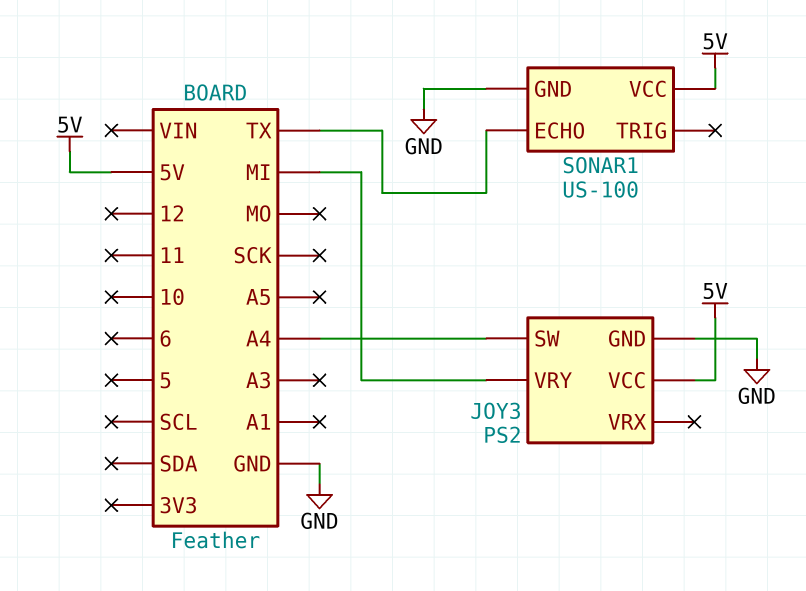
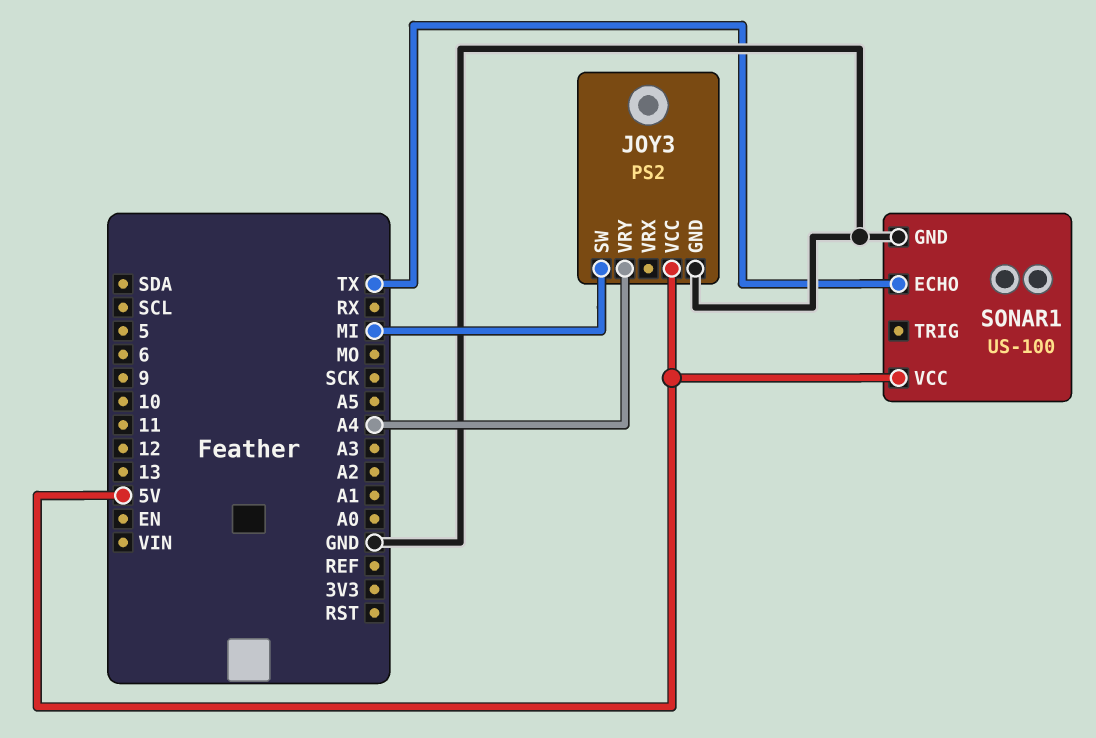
JOY3 pin SW: A4 -> MI
JOY3 pin VRY: MI -> A4

